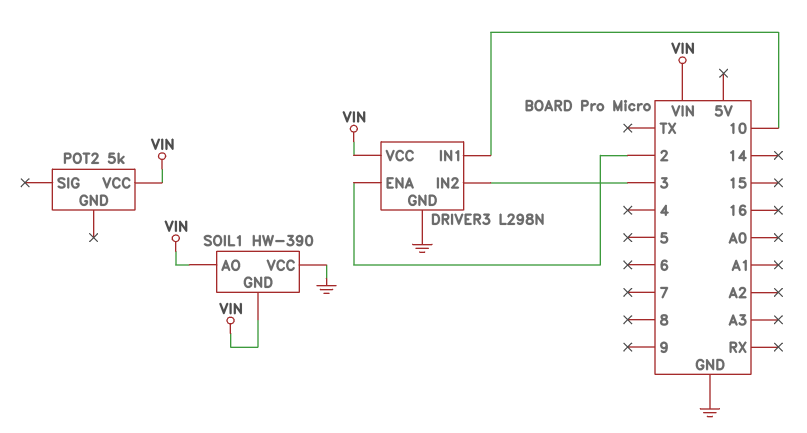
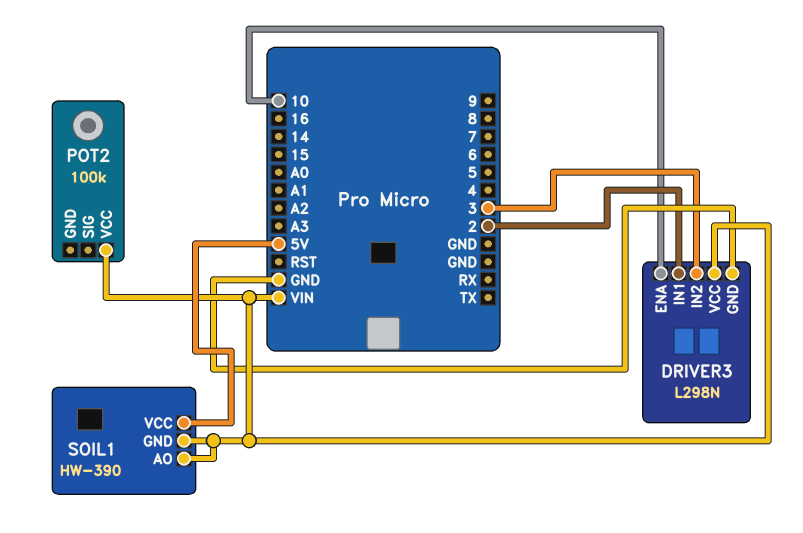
DRIVER3 pin ENA: 2 -> 10
DRIVER3 pin IN1: 10 -> 2
POT2: 5k -> 100k
SOIL1 pin VCC: GND -> 5V

